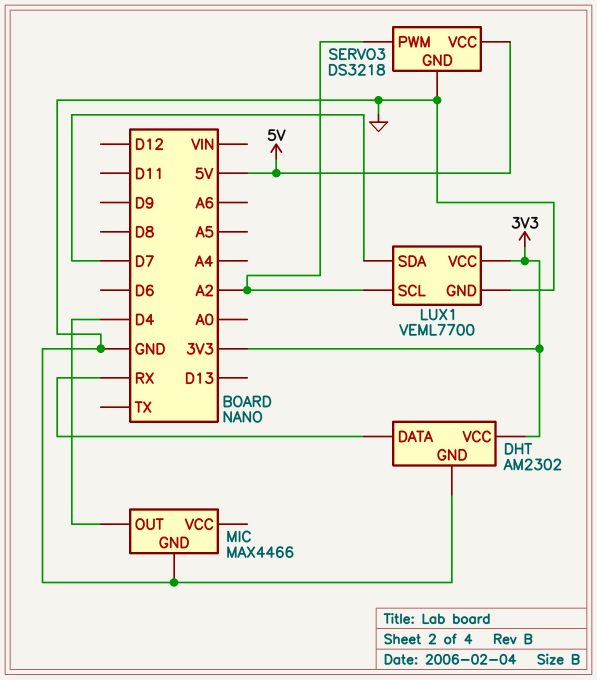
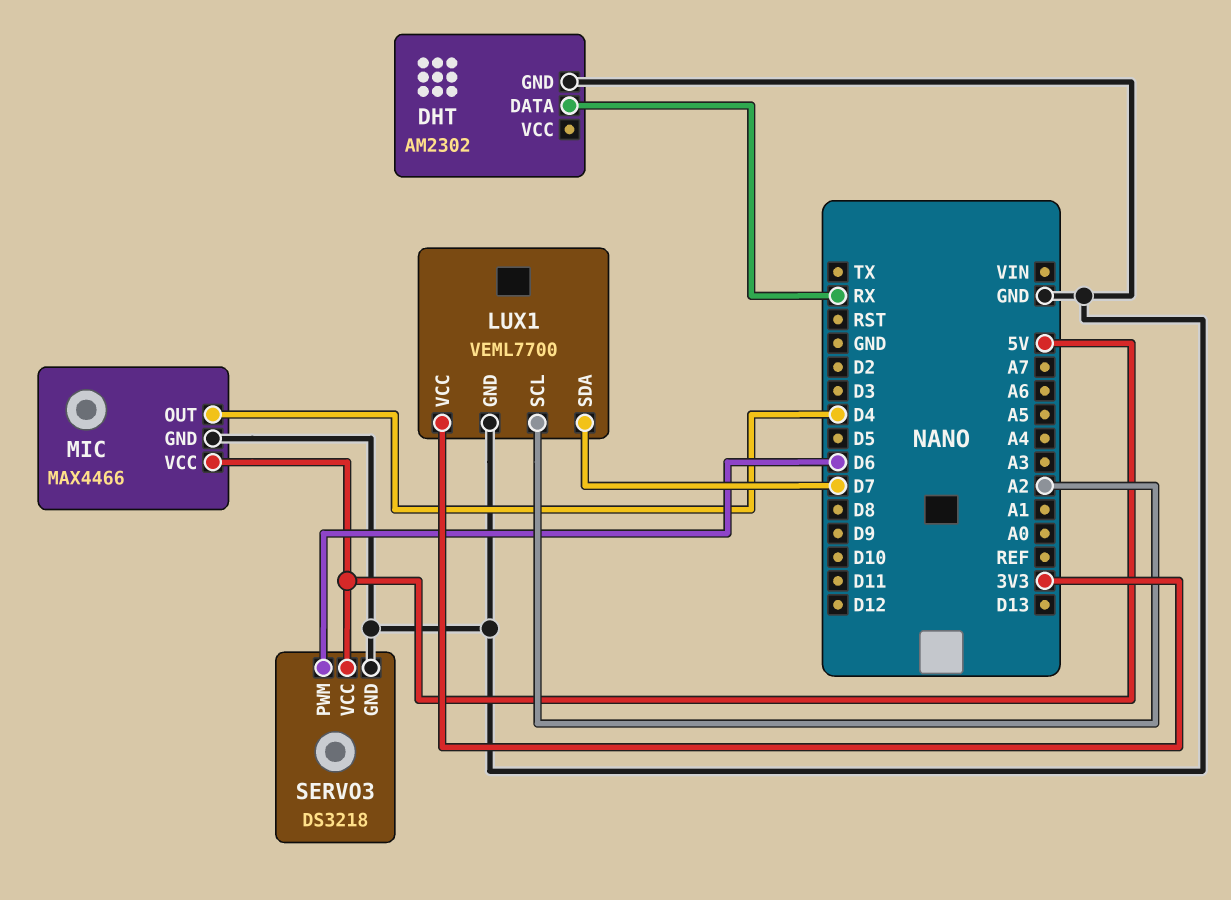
DHT pin VCC: 3V3 -> none
MIC pin VCC: none -> 5V
SERVO3 pin PWM: A2 -> D6

